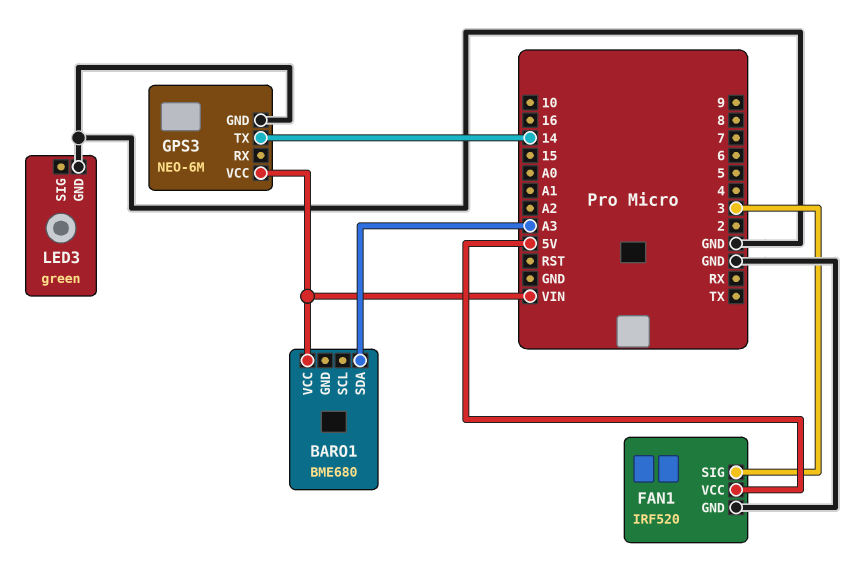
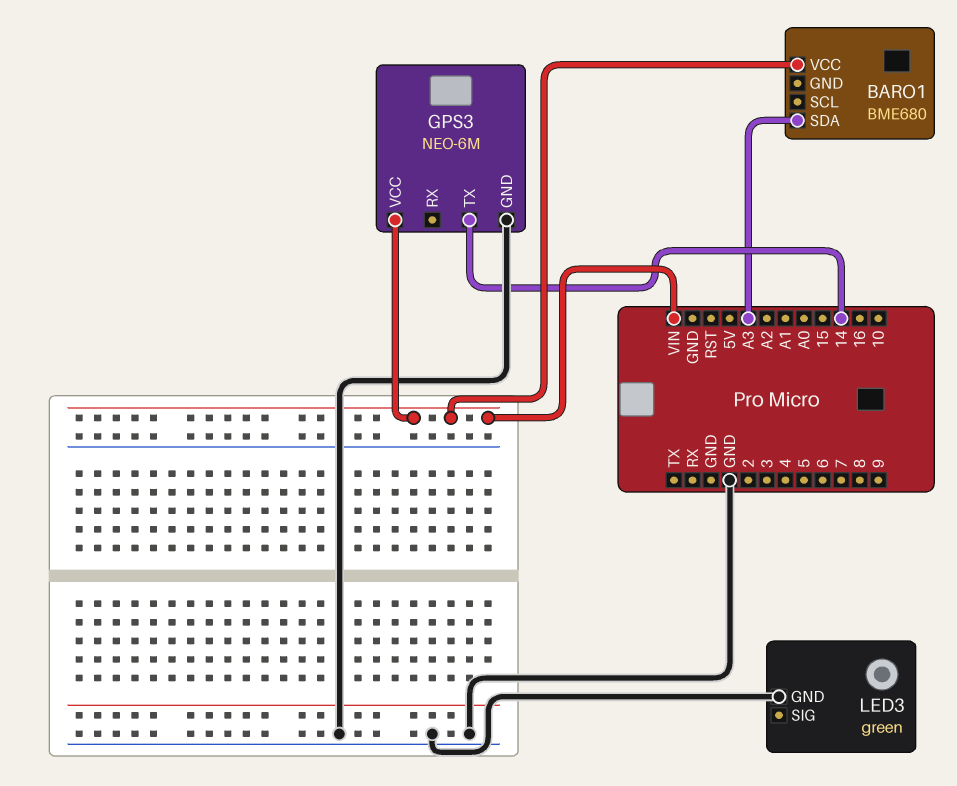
FAN1: IRF520 -> none
FAN1 pin GND: GND -> none
FAN1 pin SIG: 3 -> none
FAN1 pin VCC: 5V -> none

